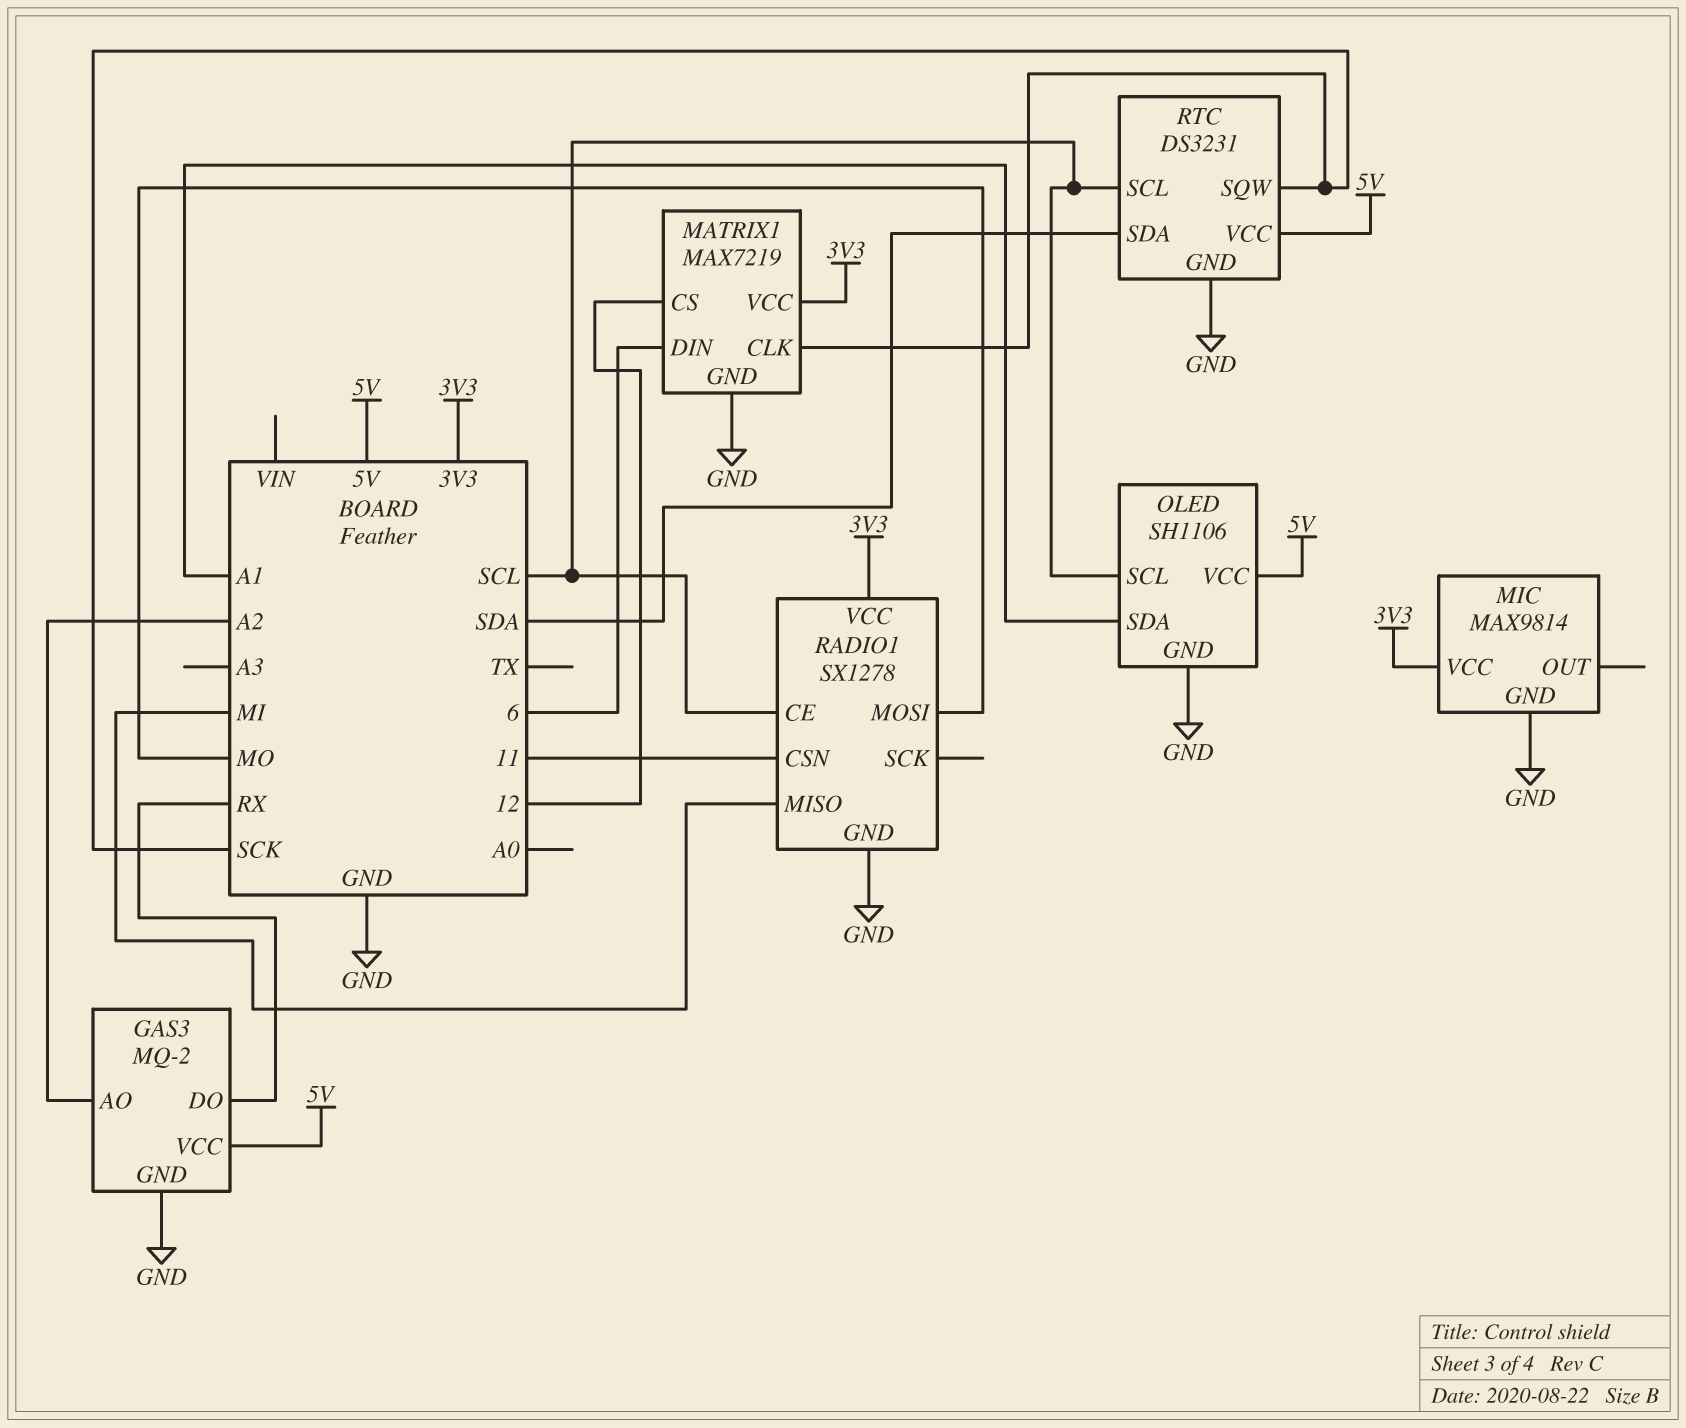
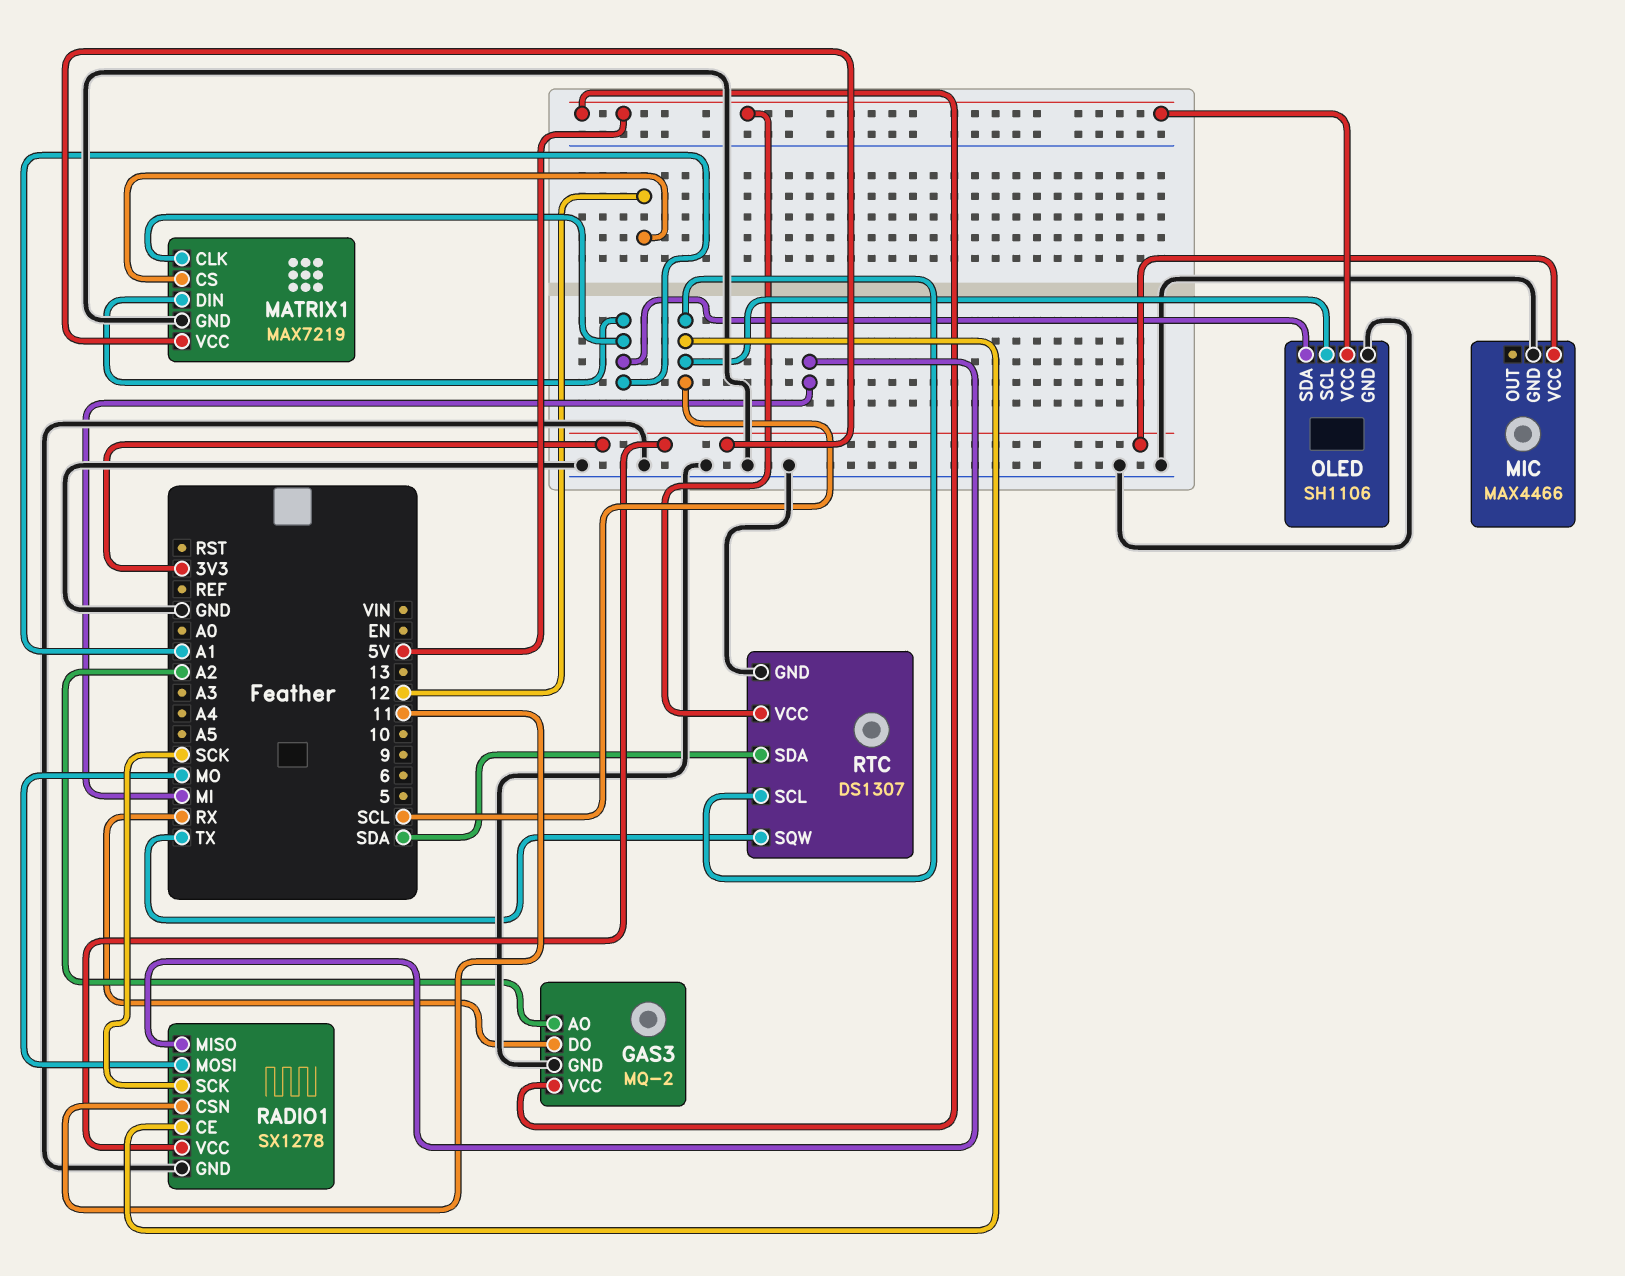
MATRIX1 pin CLK: SCK -> A1
MATRIX1 pin DIN: 6 -> A1
MIC: MAX9814 -> MAX4466
RADIO1 pin SCK: none -> SCK
RTC: DS3231 -> DS1307
RTC pin SQW: SCK -> TX

